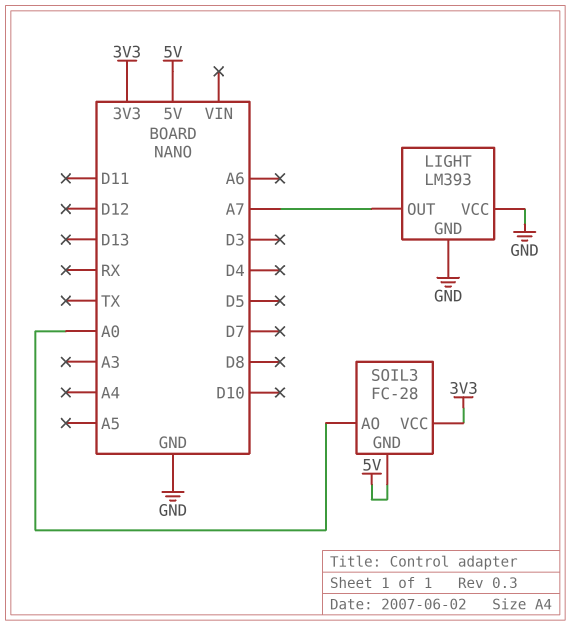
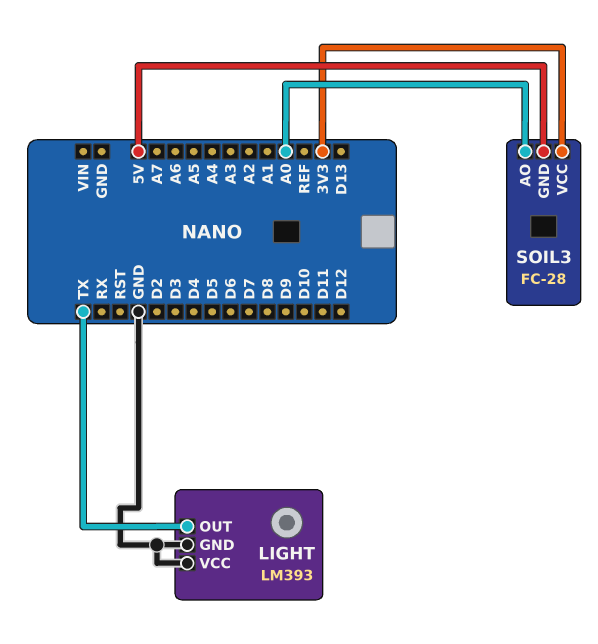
LIGHT pin OUT: A7 -> TX

